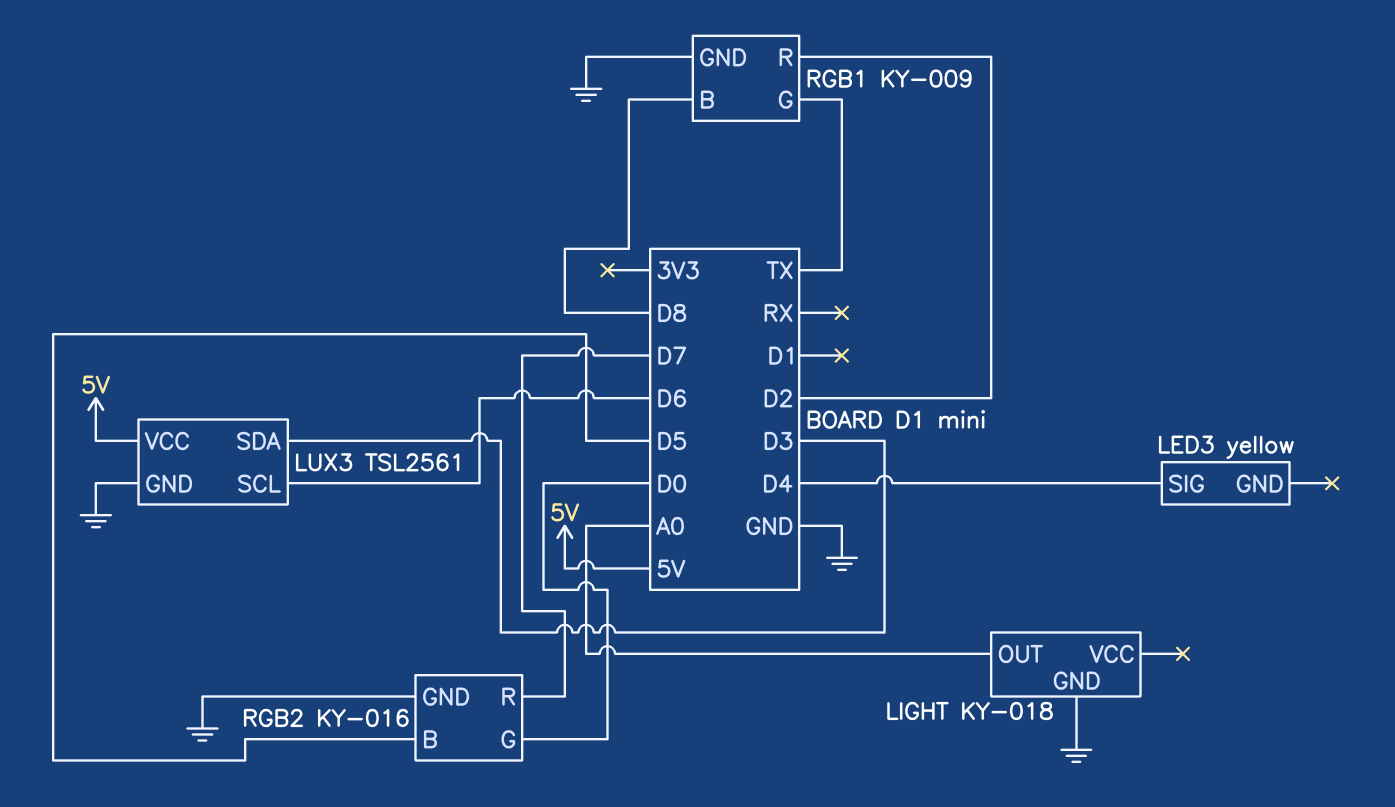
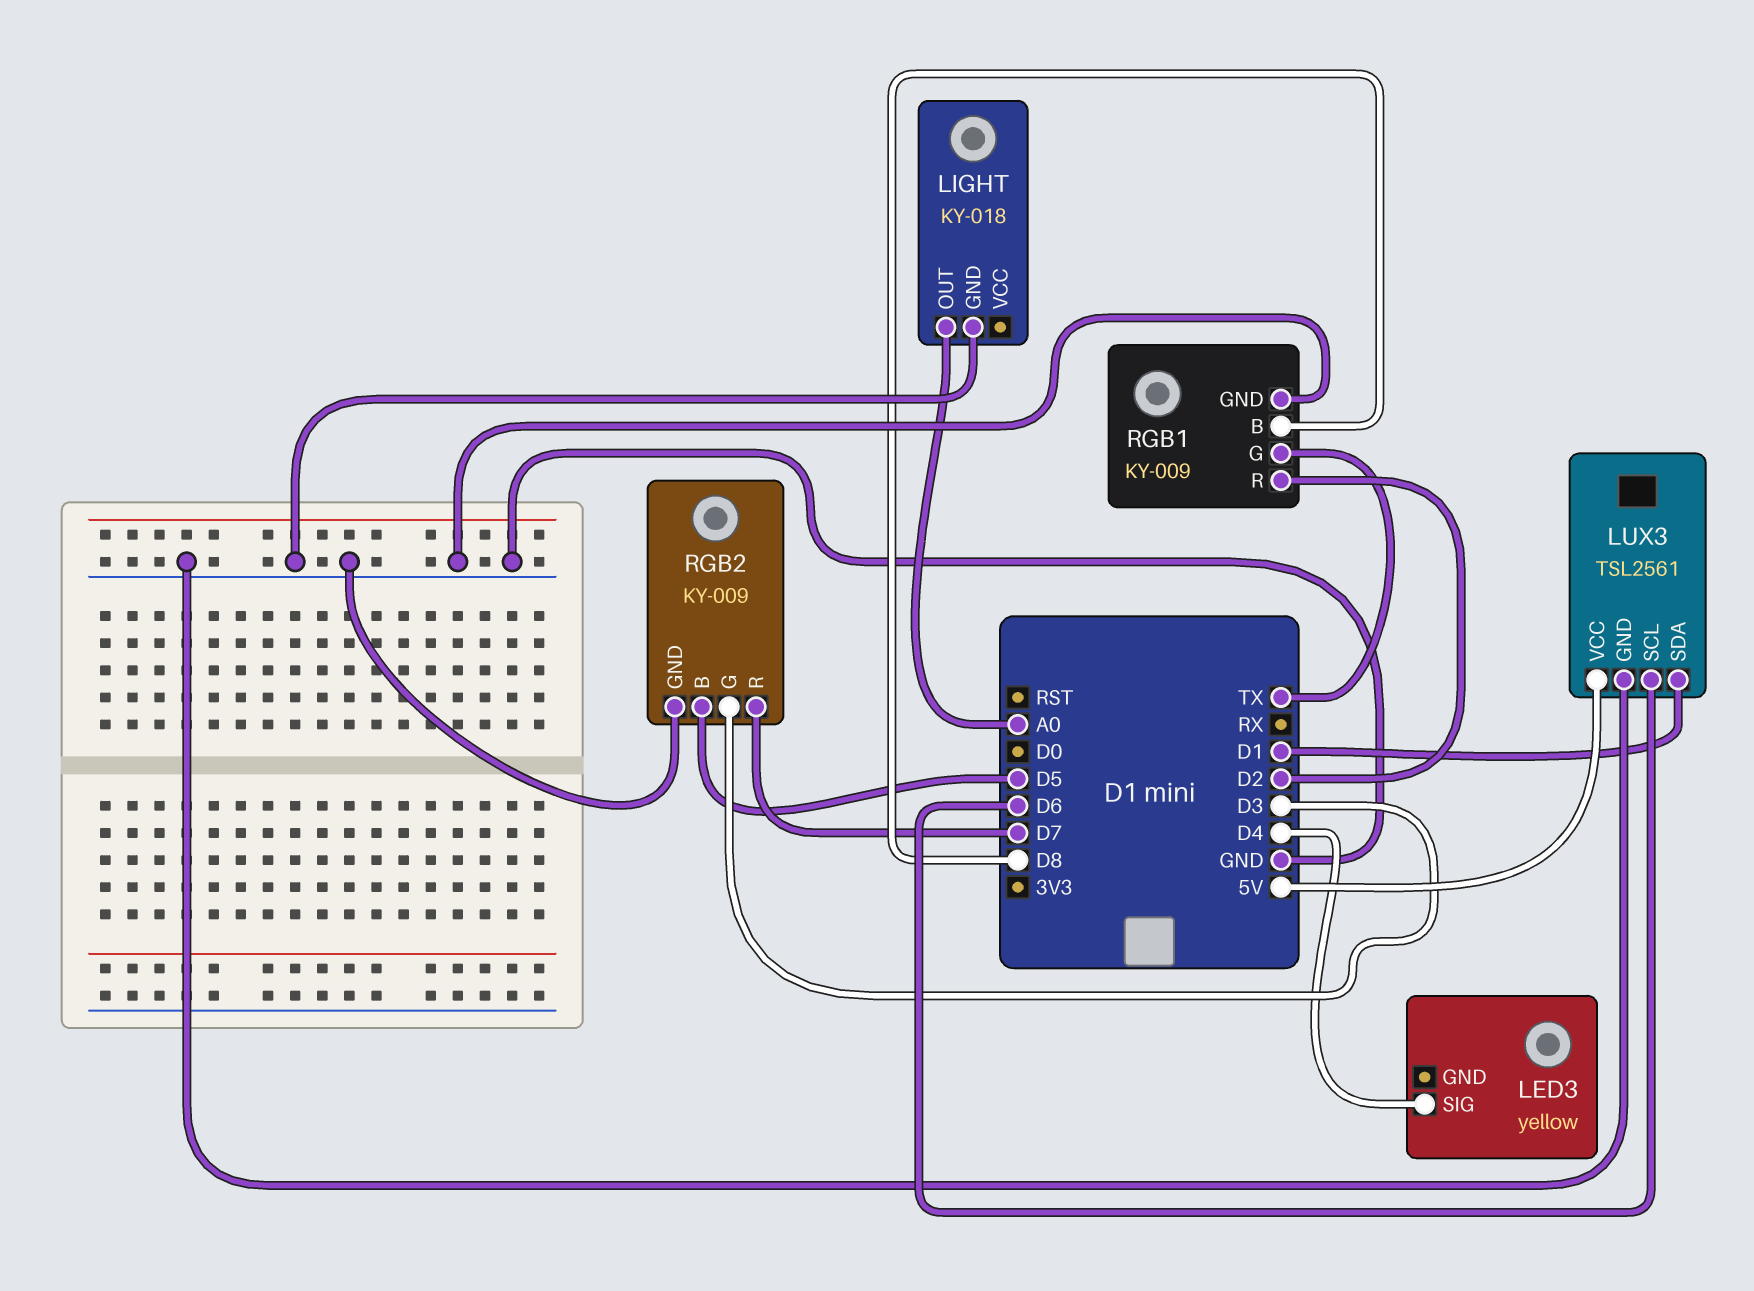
LUX3 pin SDA: D3 -> D1
RGB2: KY-016 -> KY-009
RGB2 pin G: D0 -> D3

